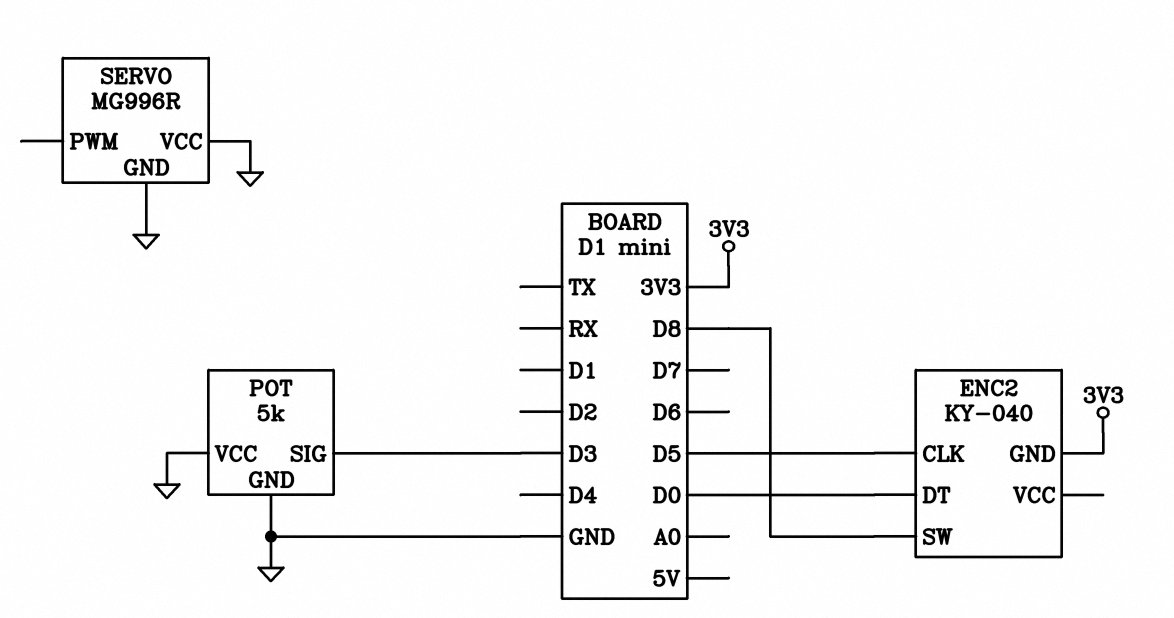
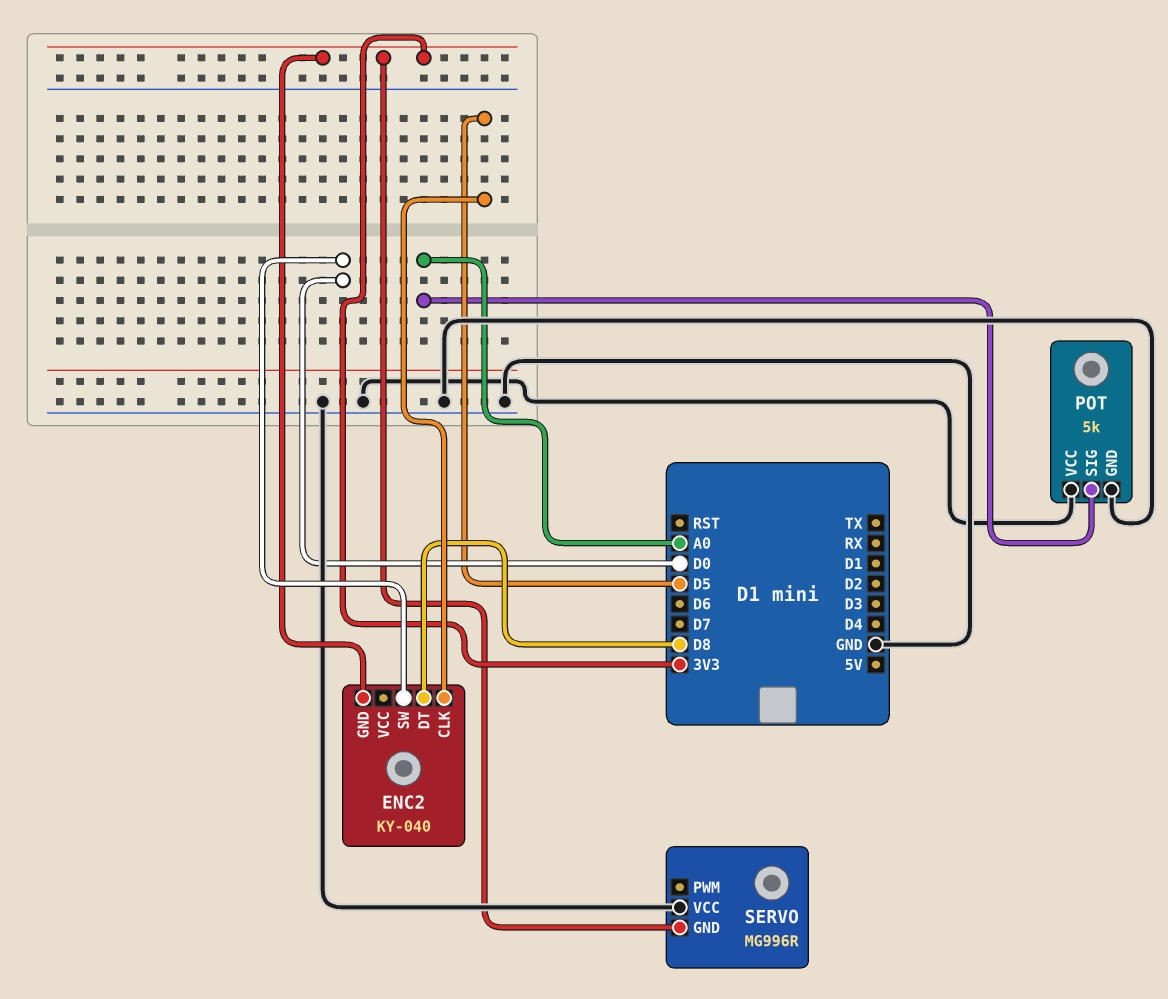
ENC2 pin DT: D0 -> D8
ENC2 pin SW: D8 -> D0
POT pin SIG: D3 -> A0
SERVO pin GND: GND -> 3V3

